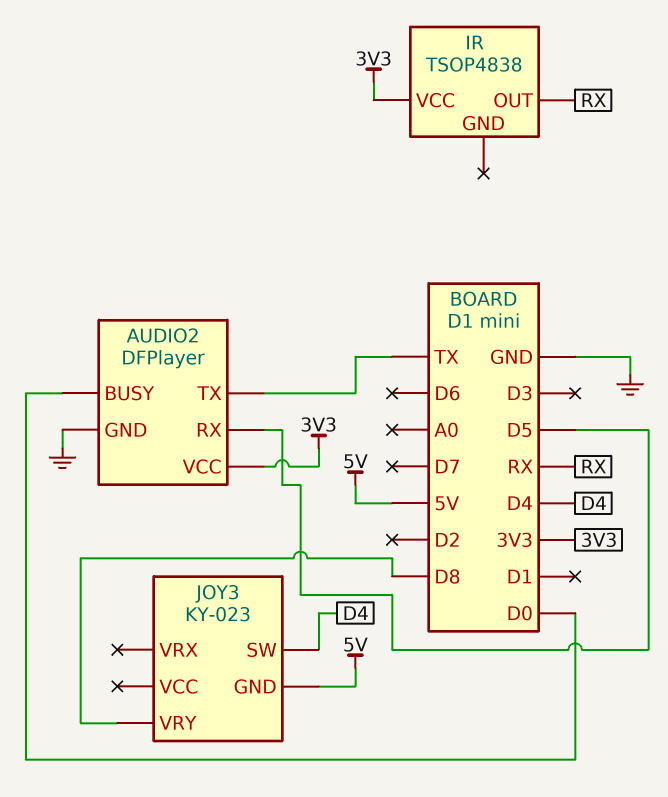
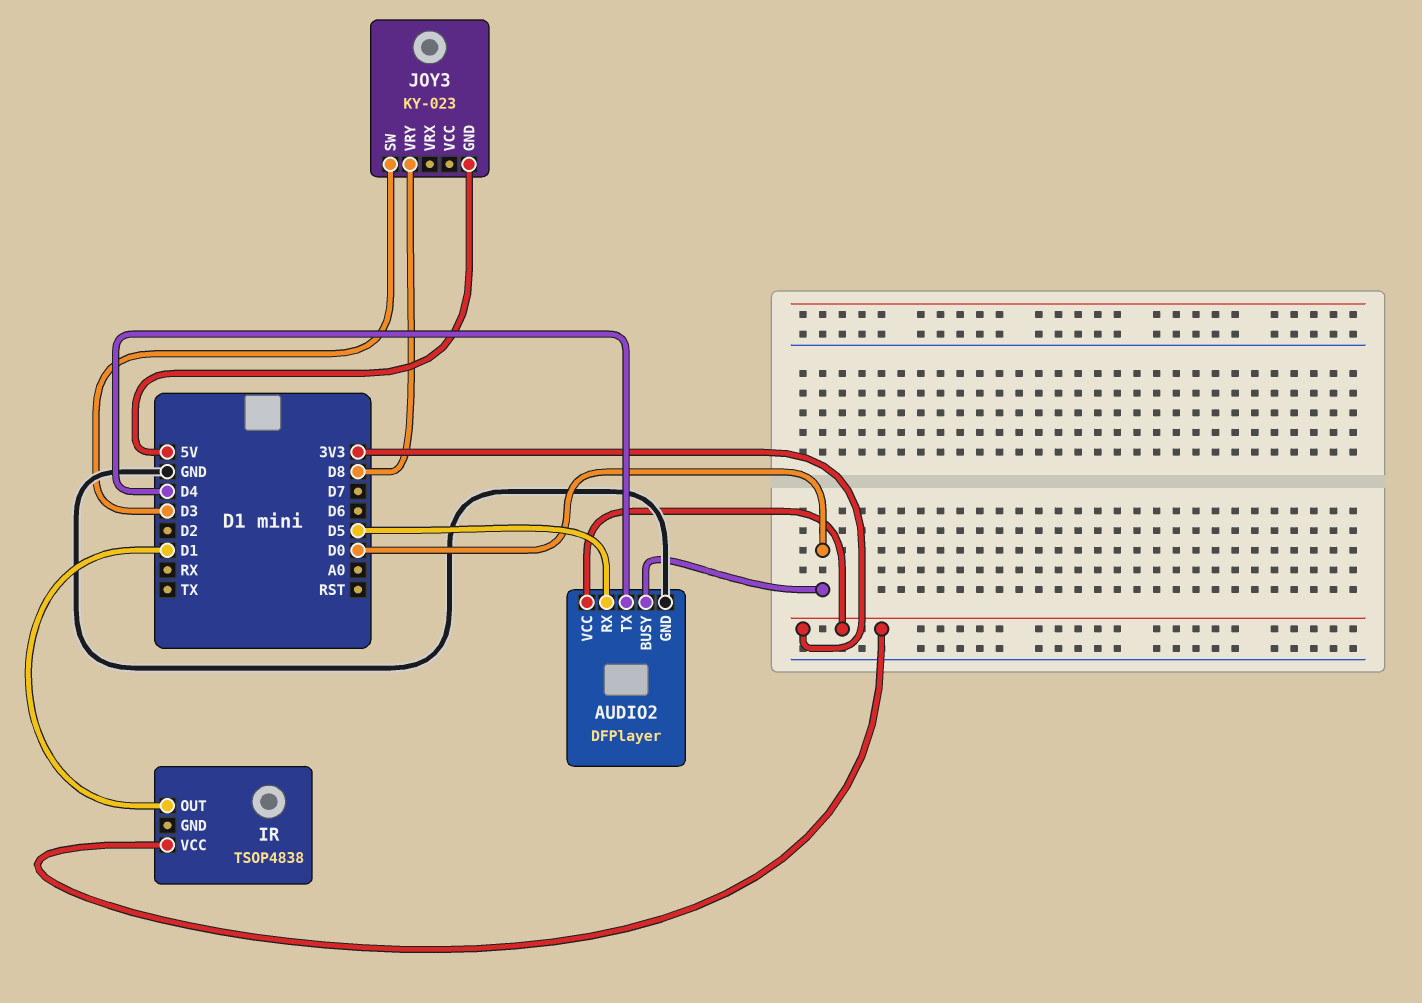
AUDIO2 pin TX: TX -> D4
IR pin OUT: RX -> D1
JOY3 pin SW: D4 -> D3

